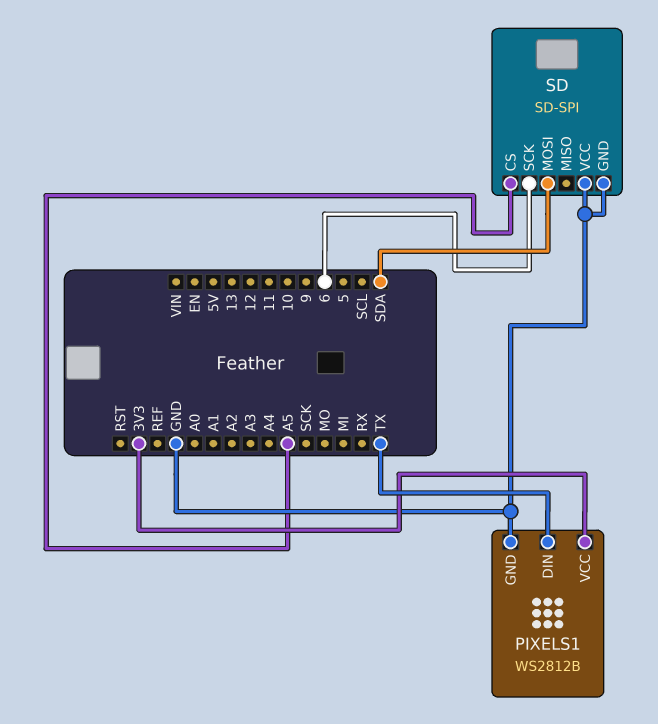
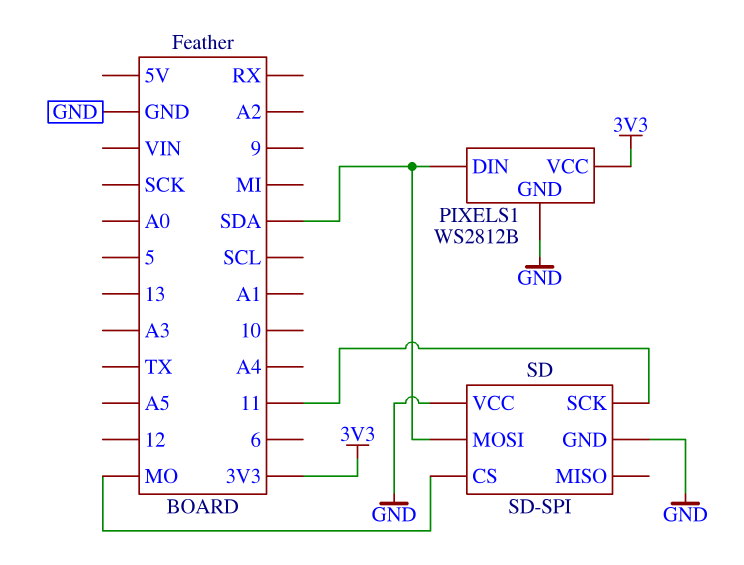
PIXELS1 pin DIN: TX -> SDA
SD pin CS: A5 -> MO
SD pin SCK: 6 -> 11

